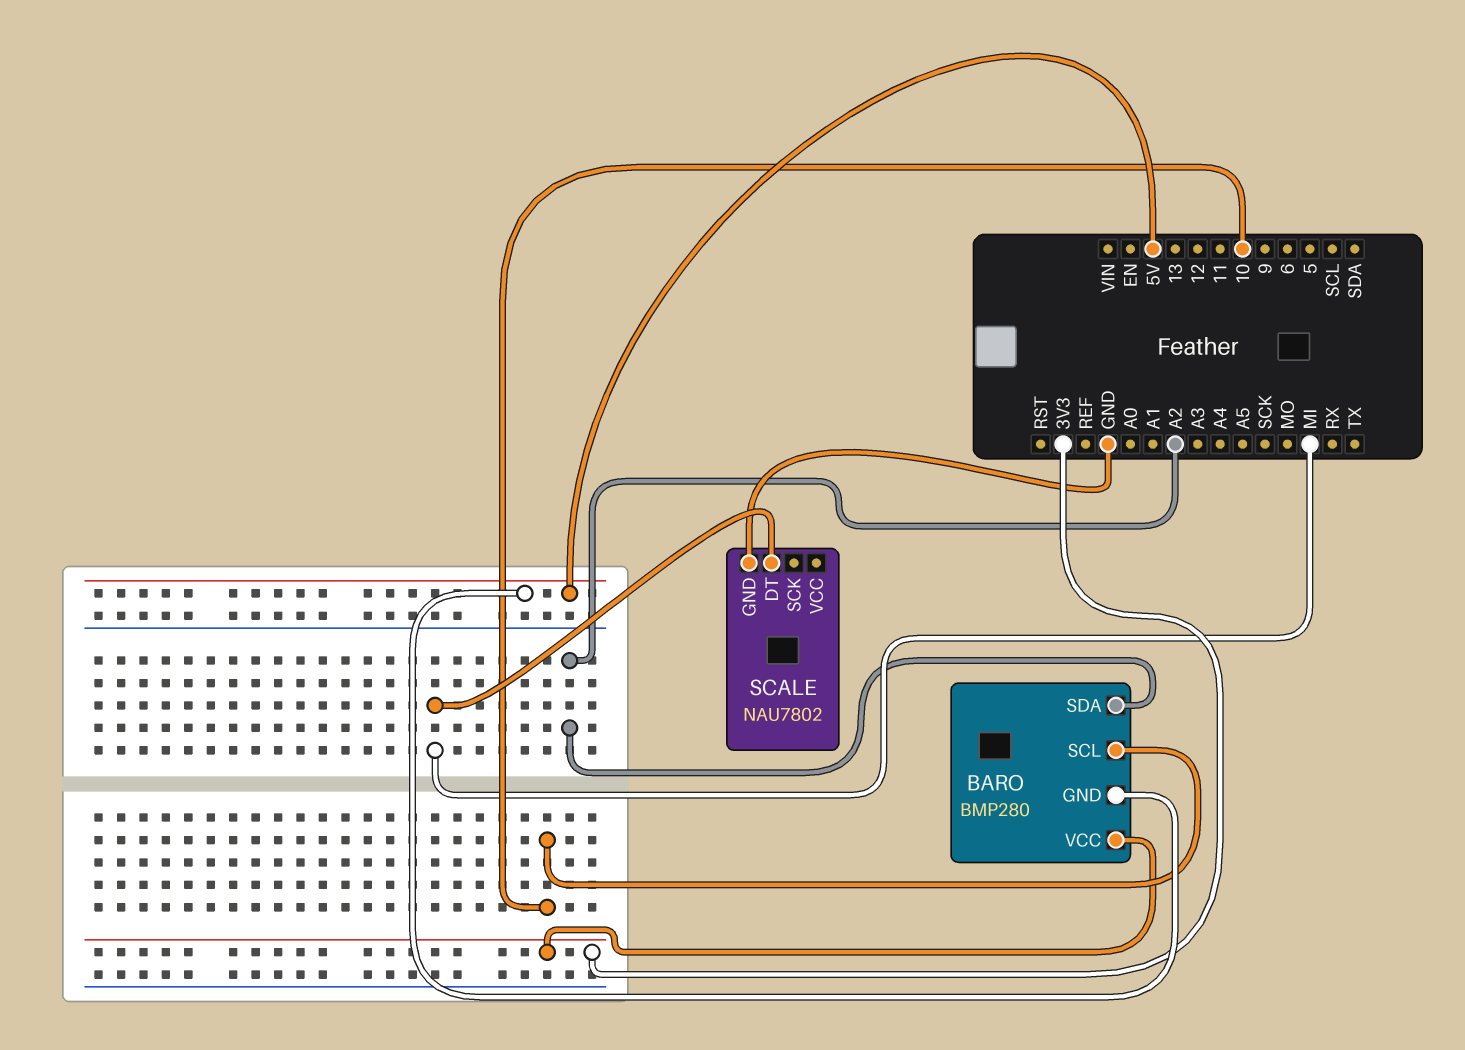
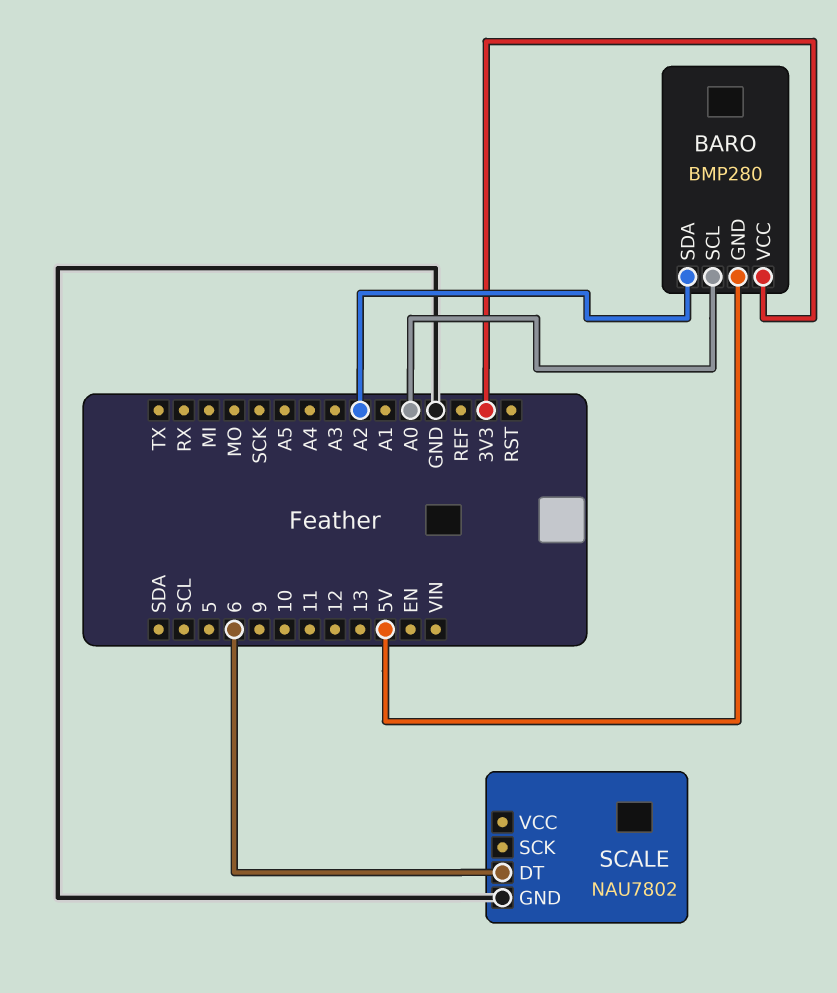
BARO pin SCL: 10 -> A0
SCALE pin DT: MI -> 6

